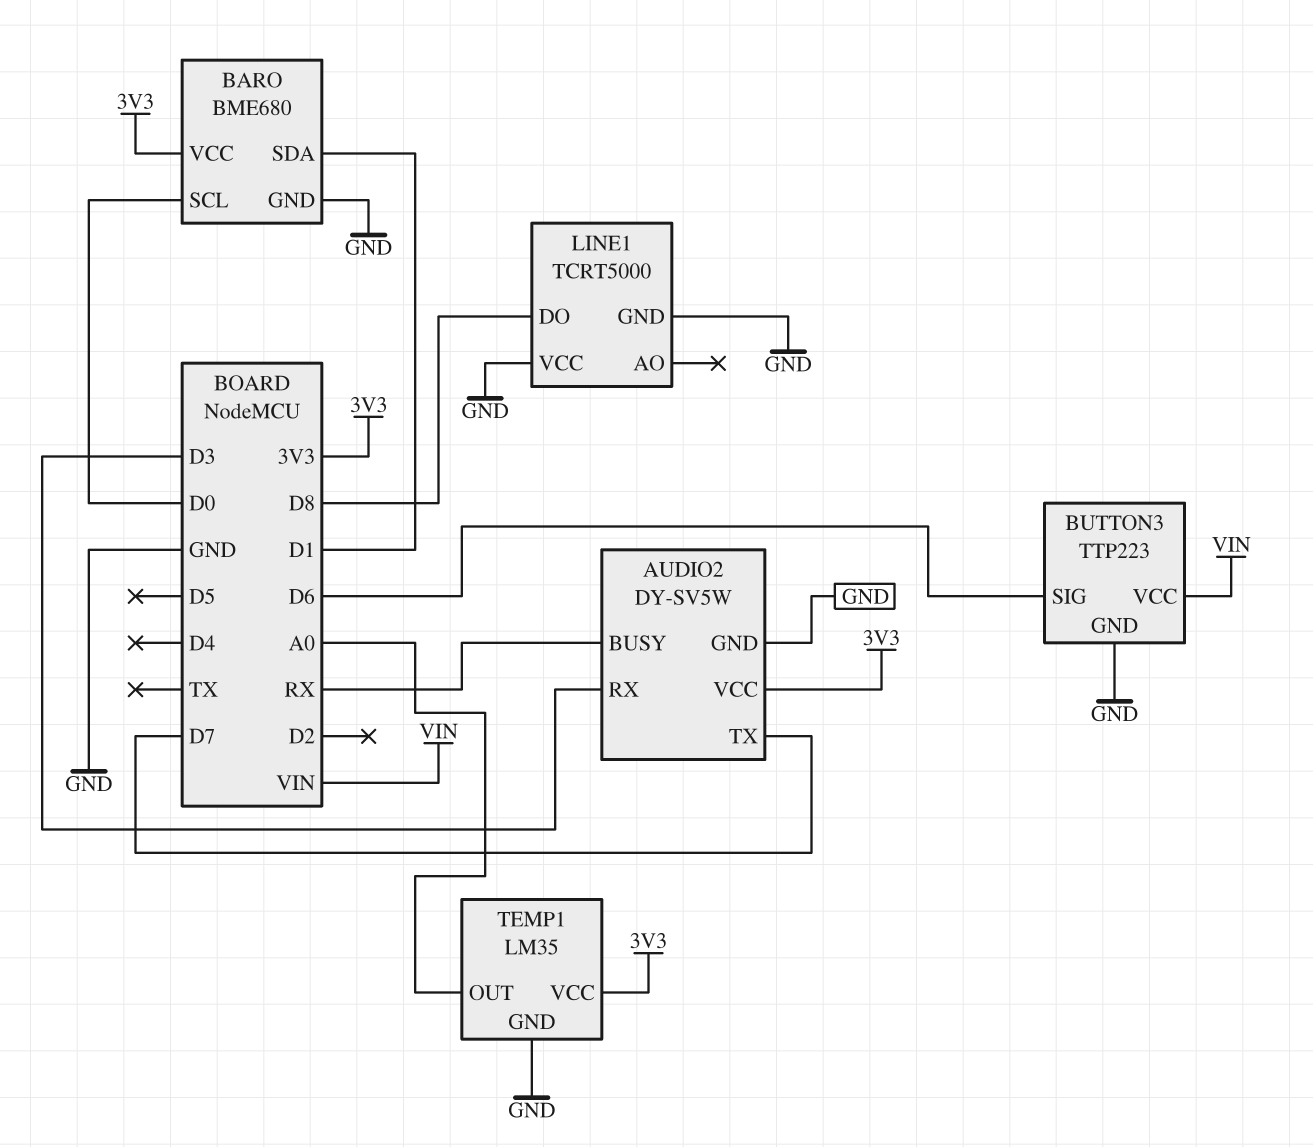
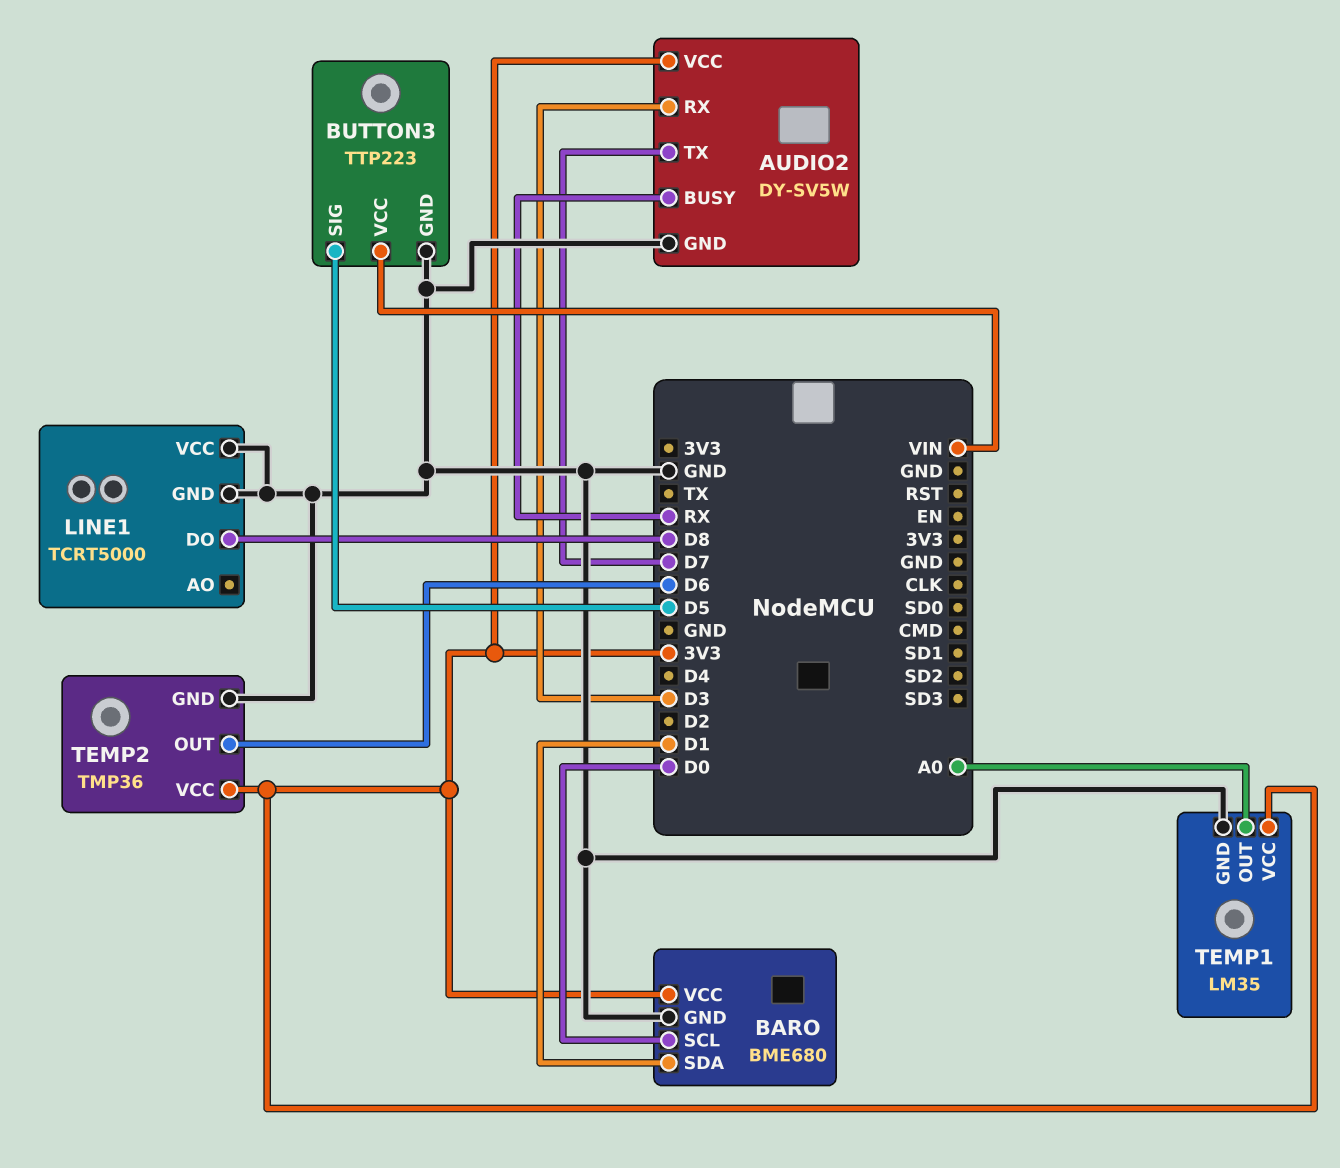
BUTTON3 pin SIG: D6 -> D5
TEMP2: none -> TMP36
TEMP2 pin GND: none -> GND
TEMP2 pin OUT: none -> D6
TEMP2 pin VCC: none -> 3V3

